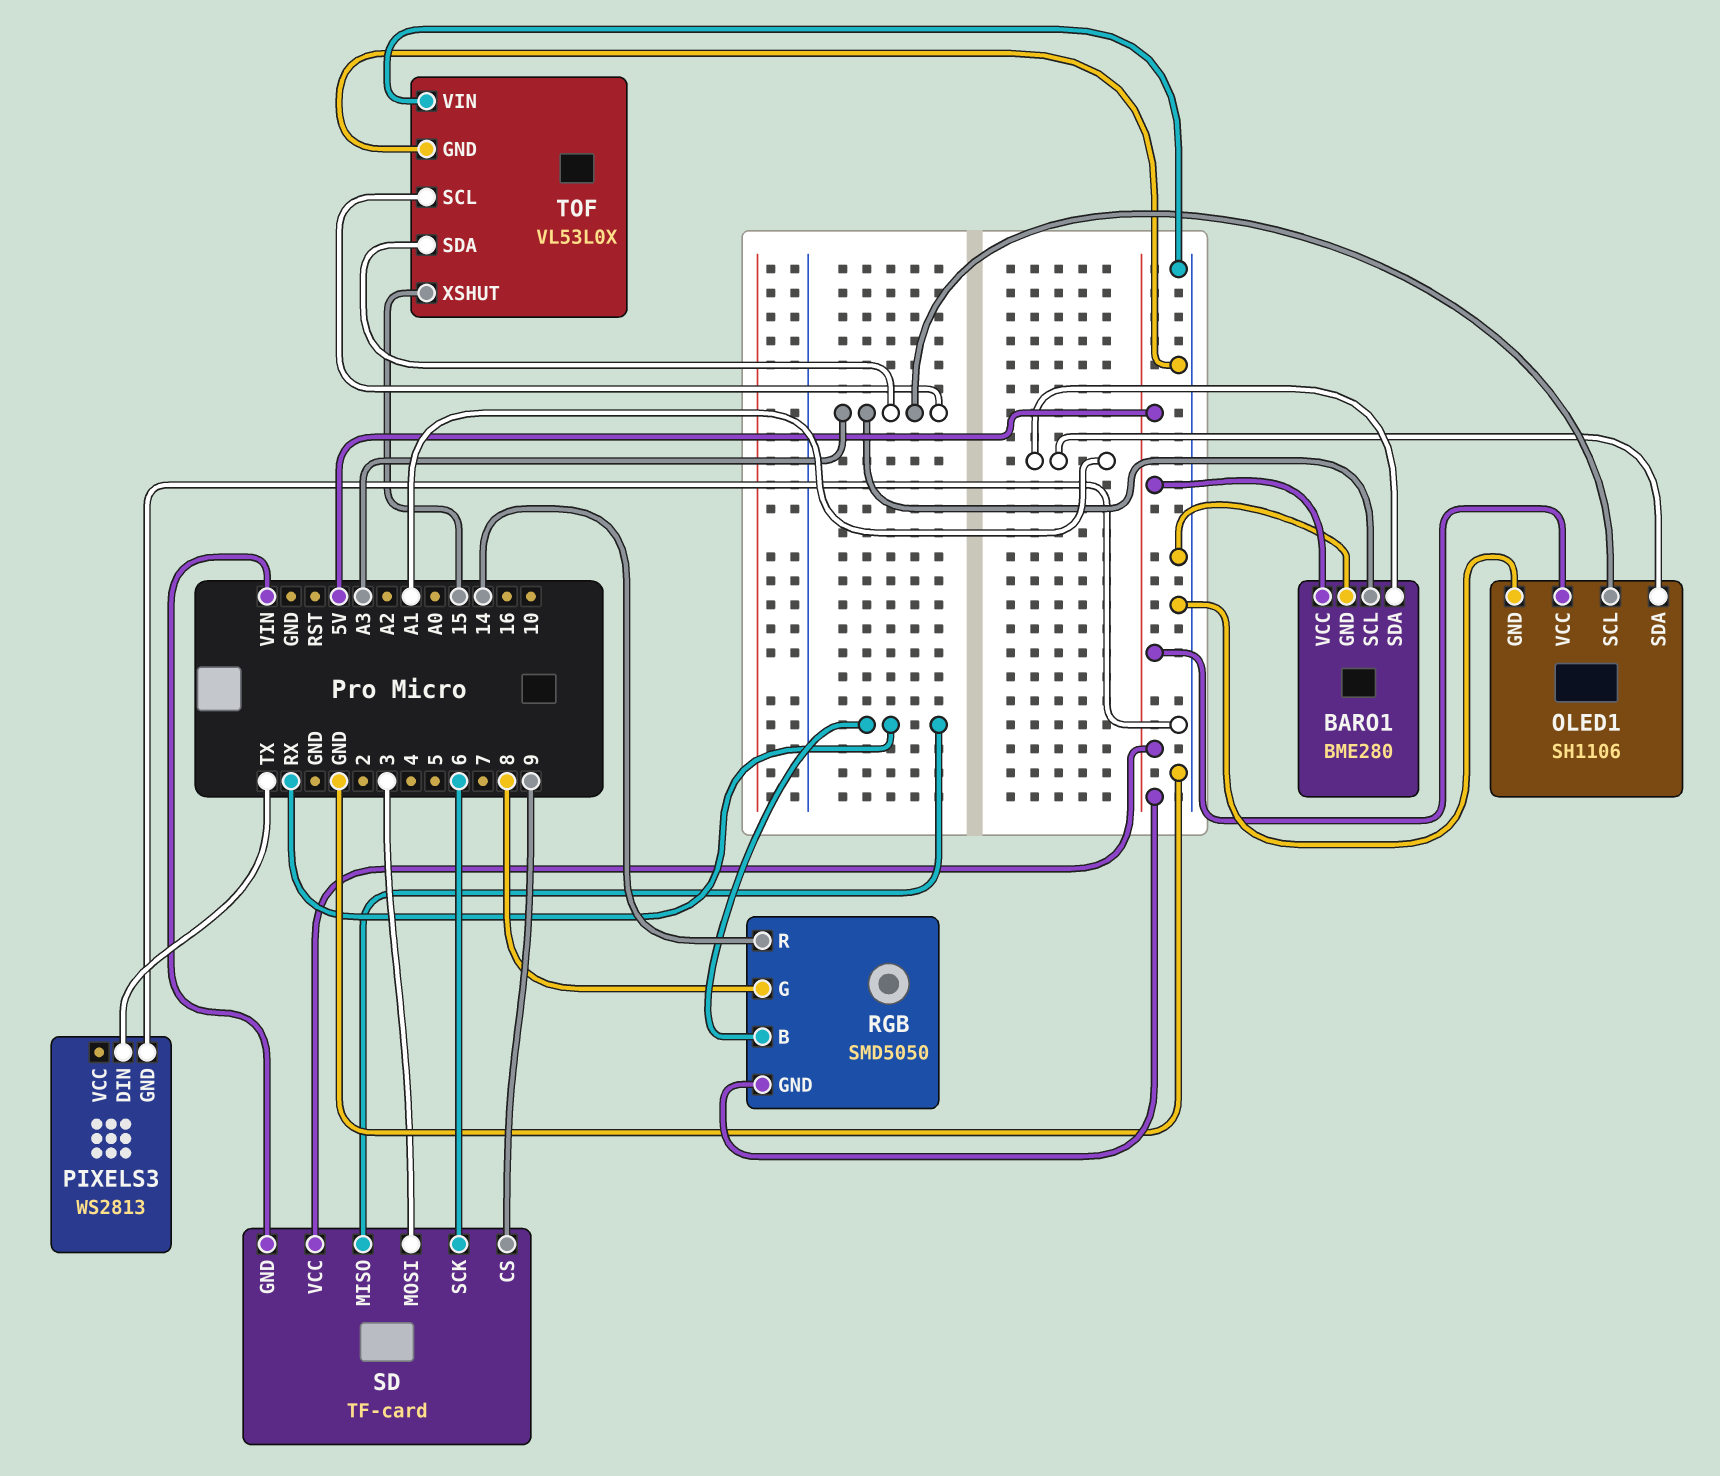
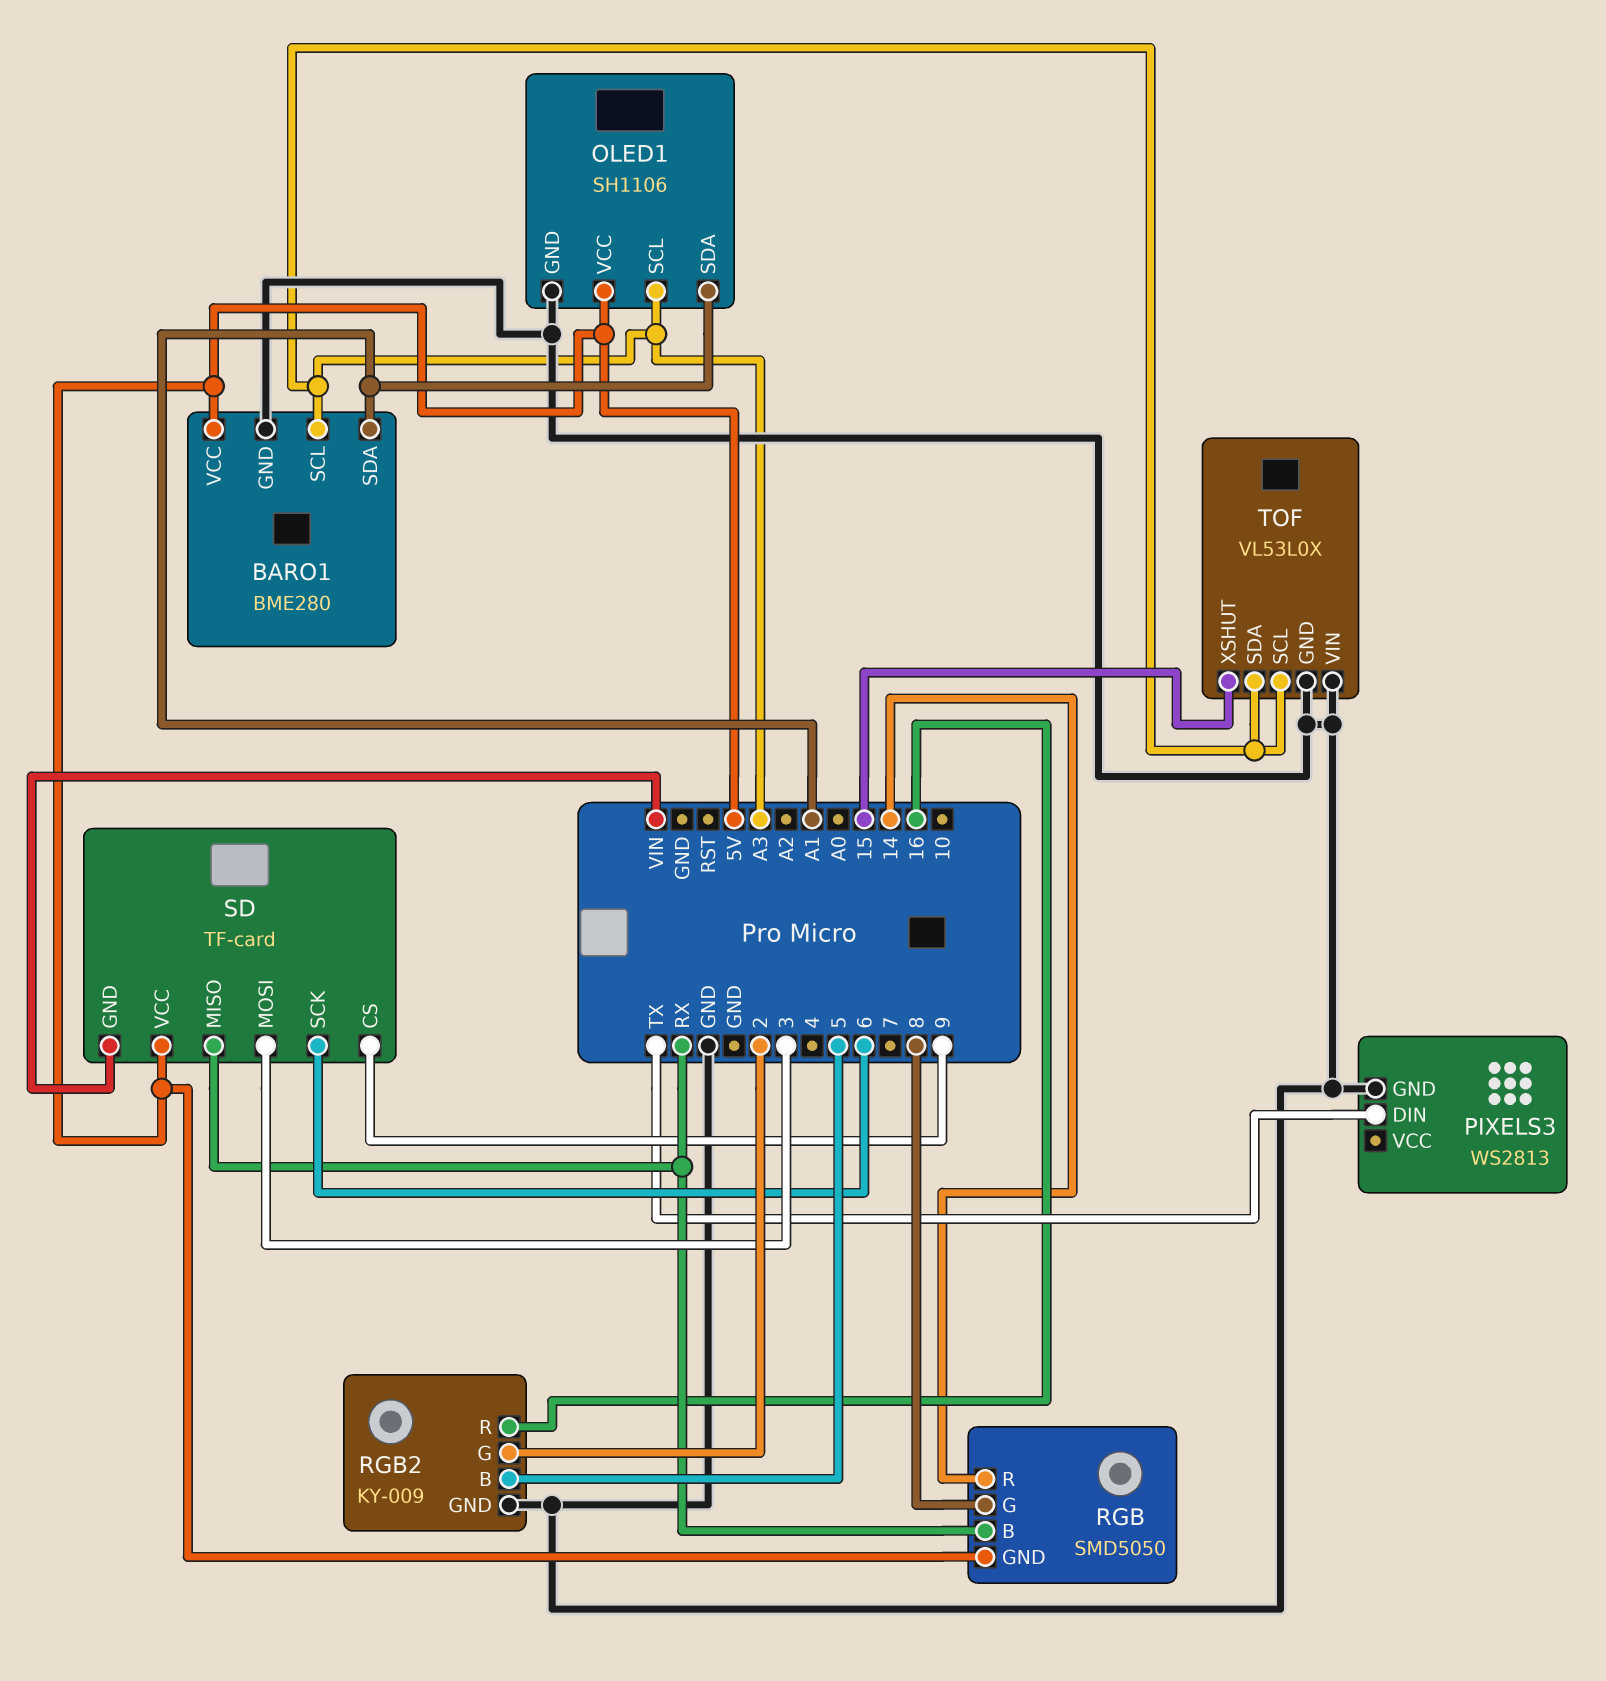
RGB2: none -> KY-009
RGB2 pin B: none -> 5
RGB2 pin G: none -> 2
RGB2 pin GND: none -> GND
RGB2 pin R: none -> 16

